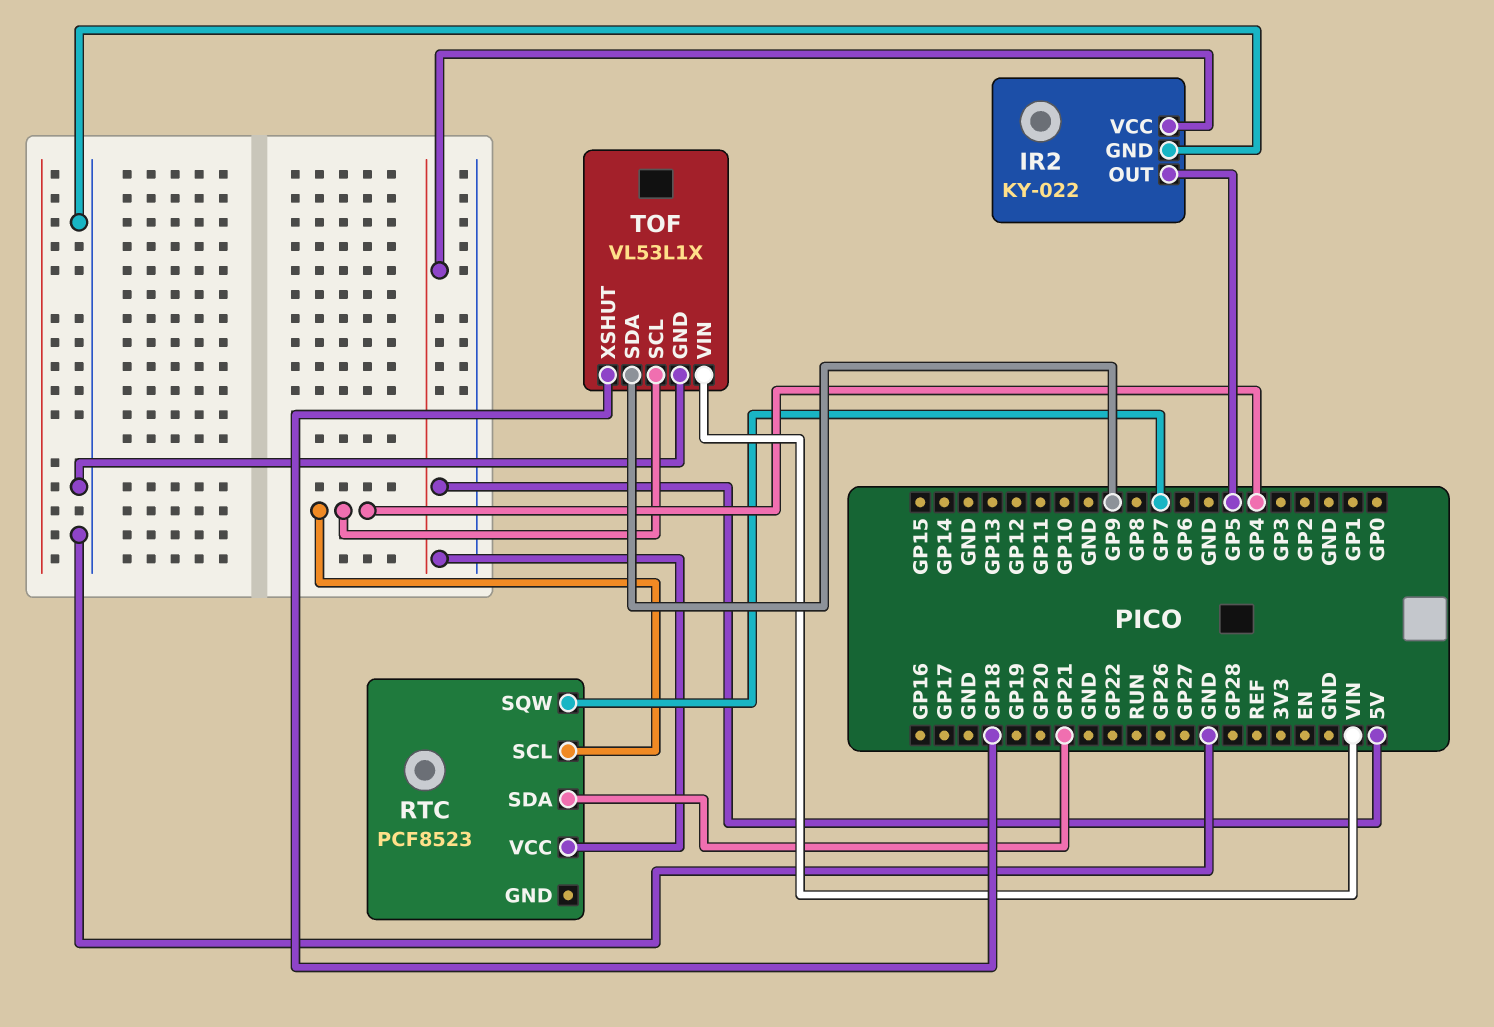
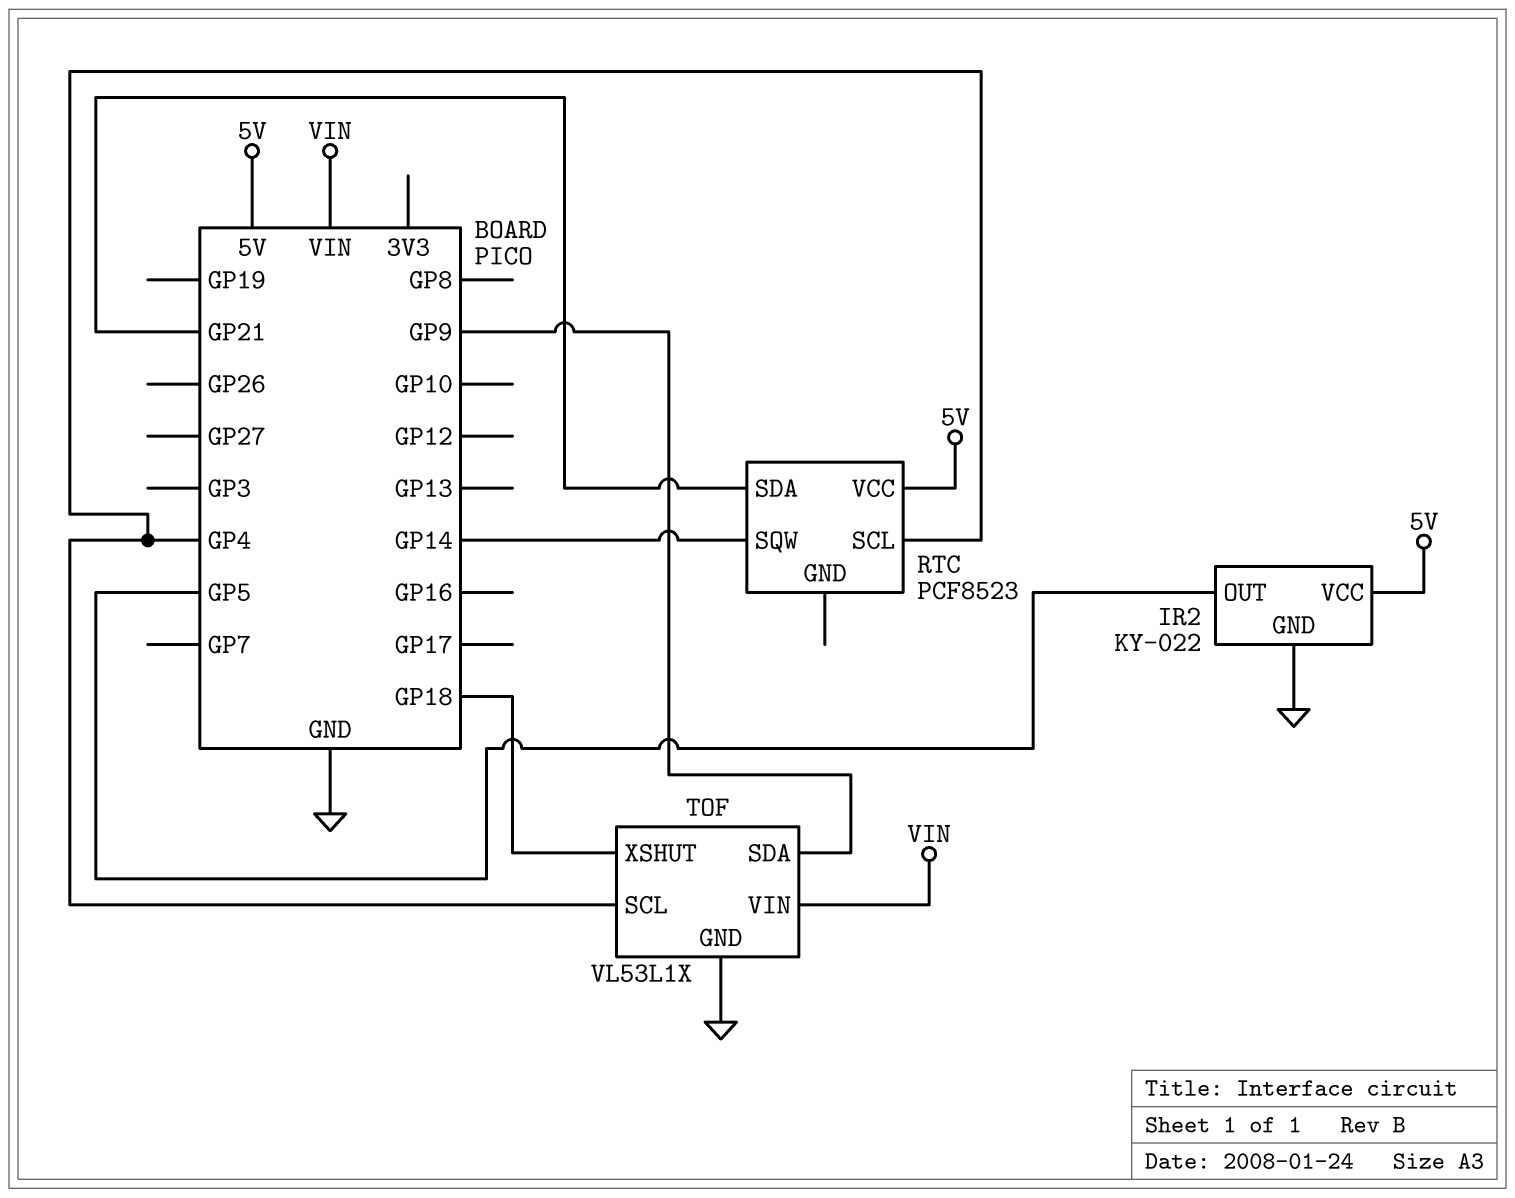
RTC pin SQW: GP7 -> GP14

